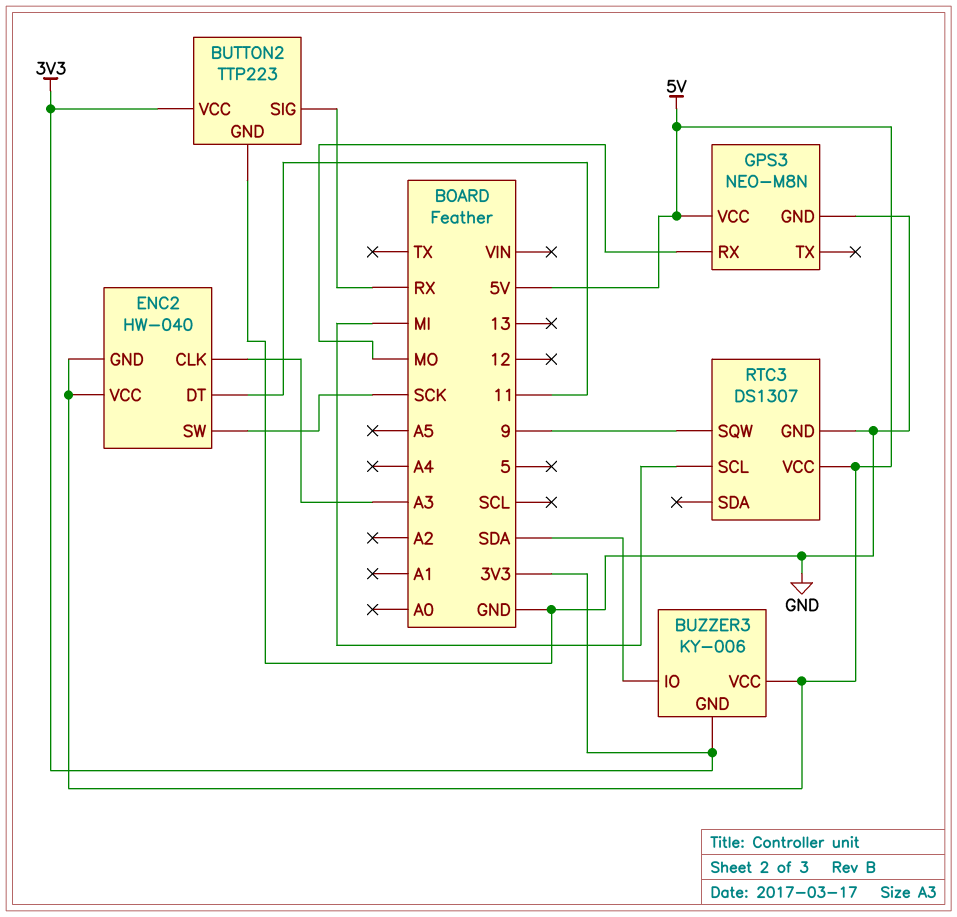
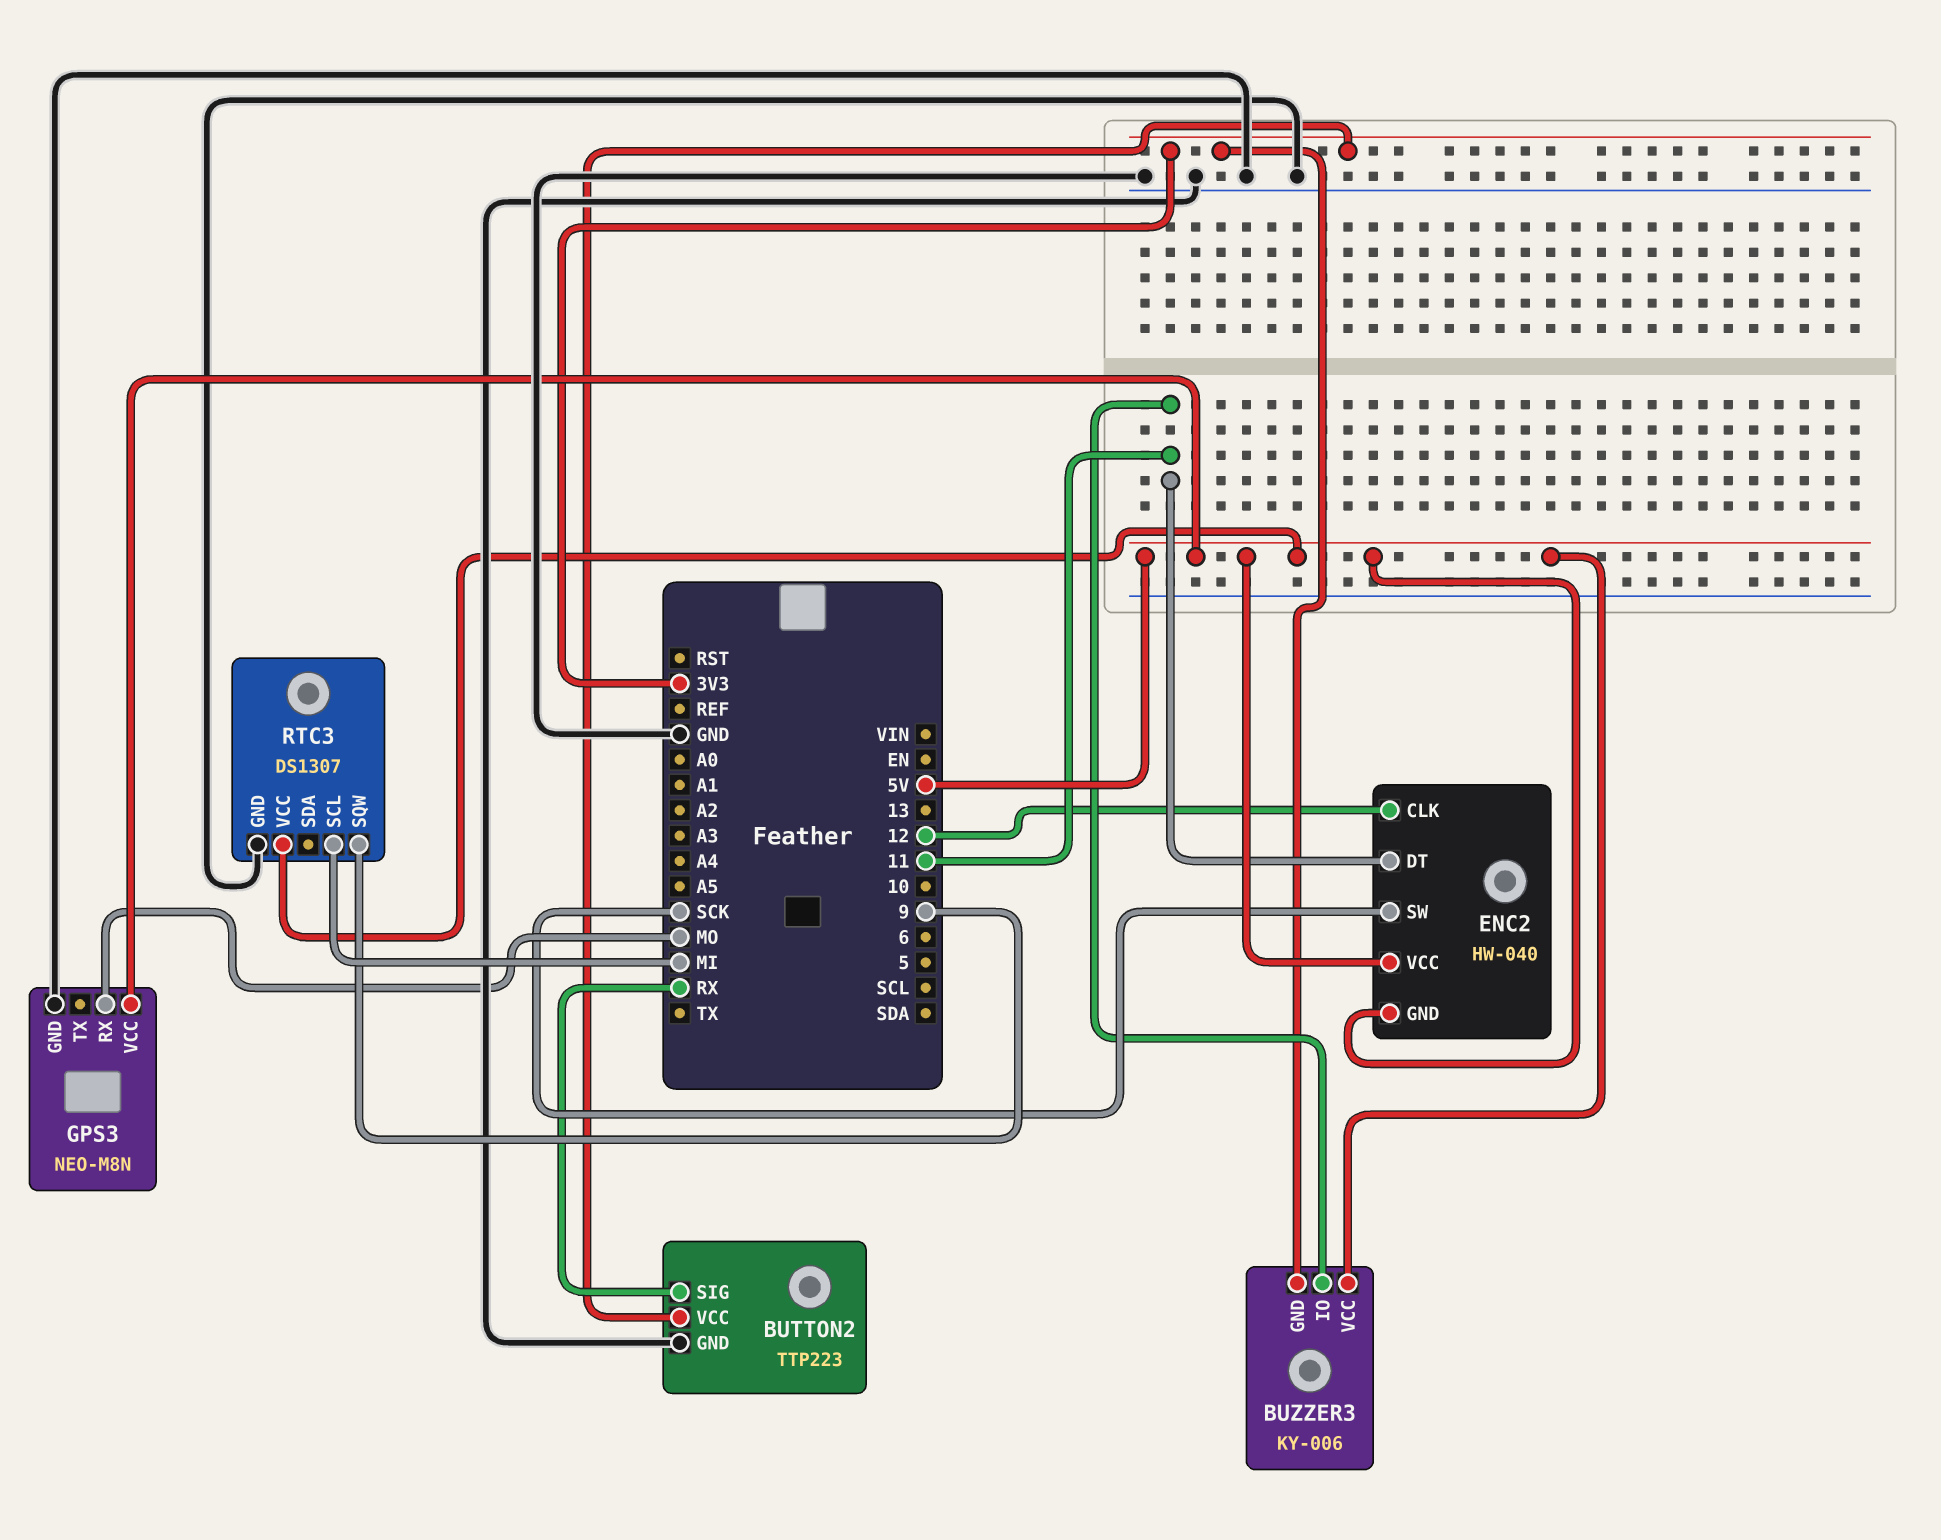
BUZZER3 pin IO: SDA -> 11
ENC2 pin CLK: A3 -> 12

